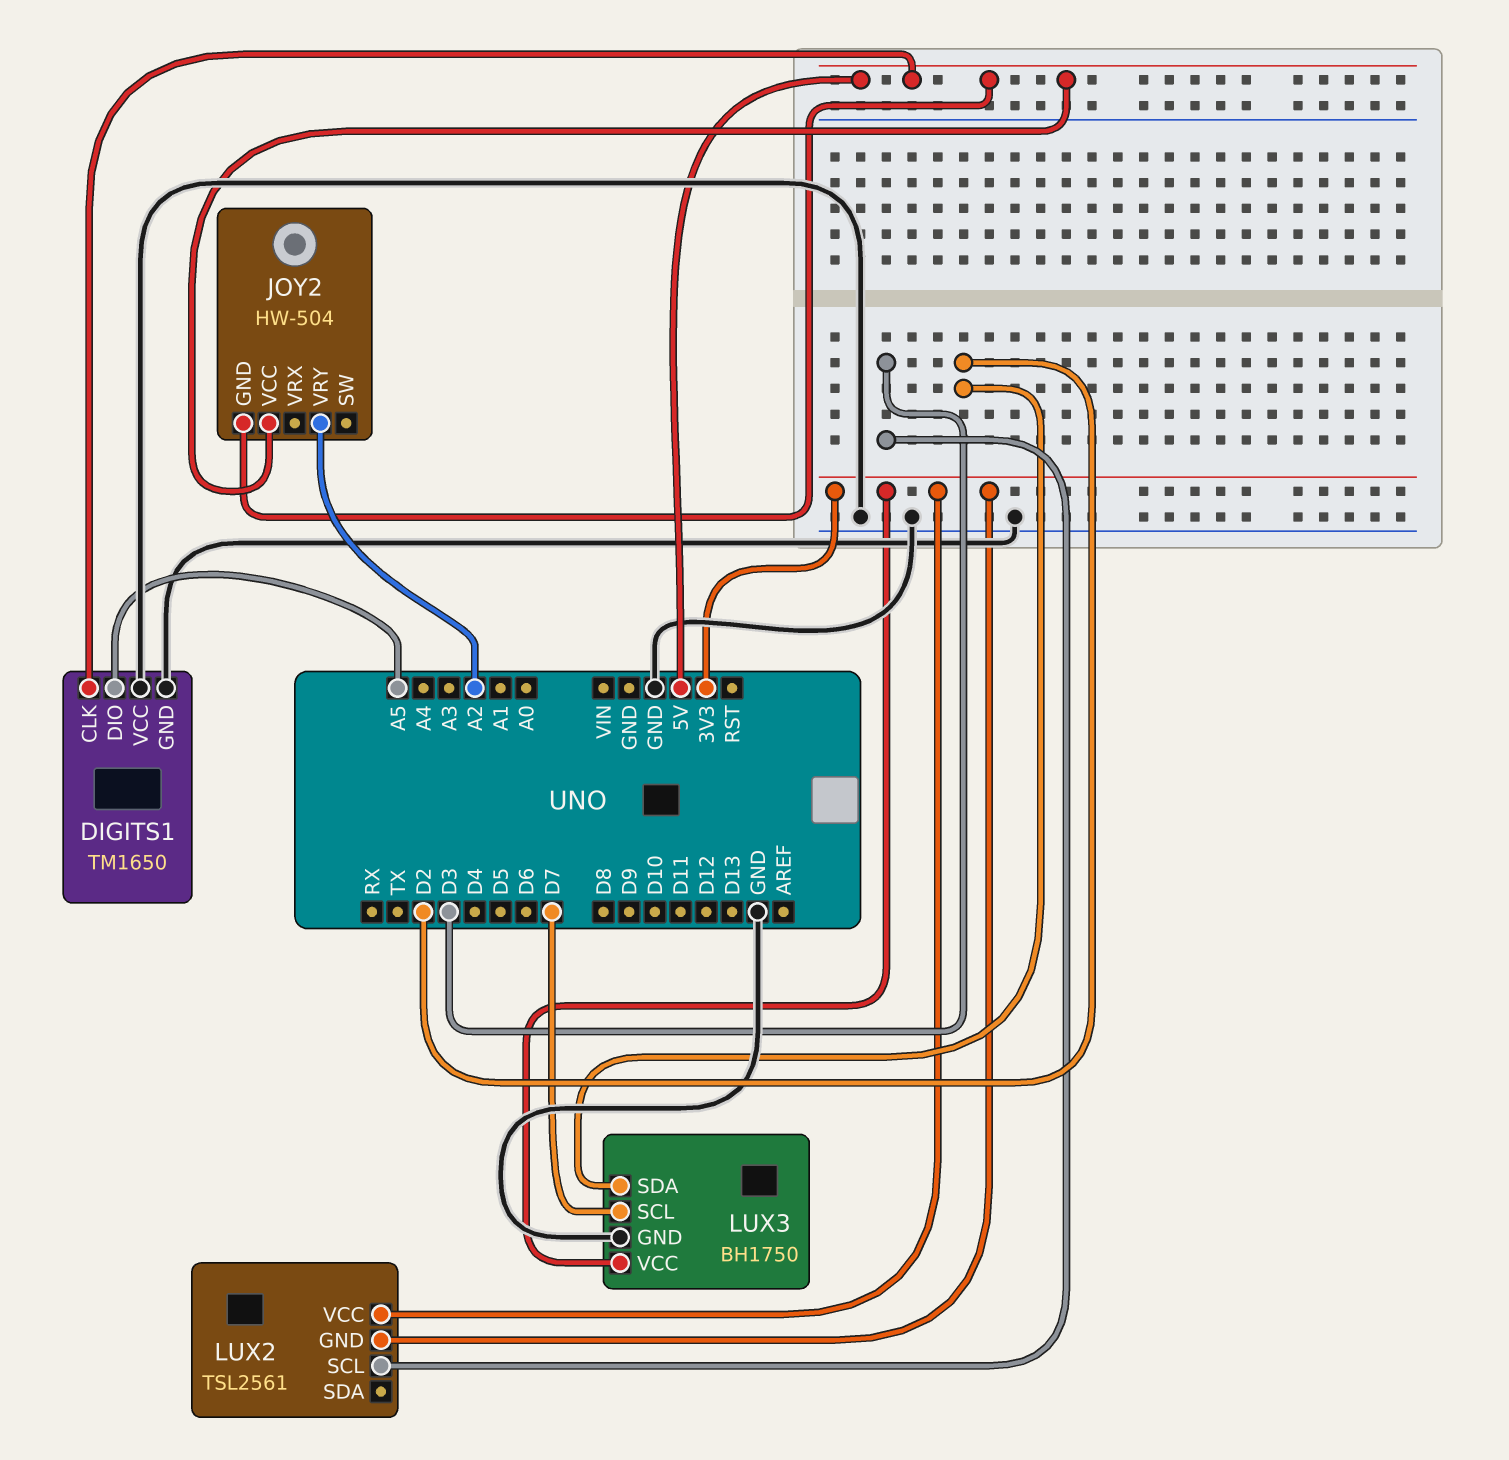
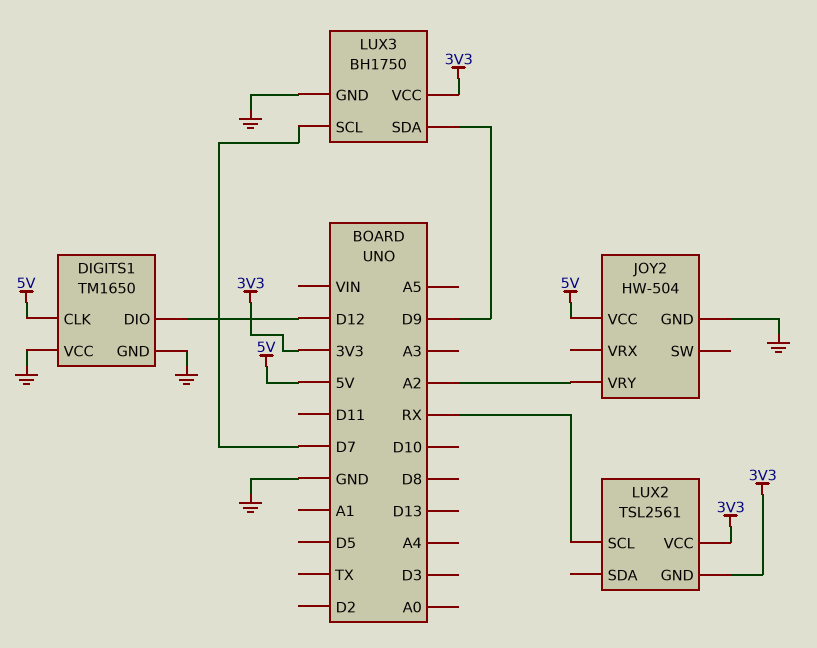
DIGITS1 pin DIO: A5 -> D12
JOY2 pin GND: 5V -> GND
LUX2 pin SCL: D3 -> RX
LUX3 pin SDA: D2 -> D9

